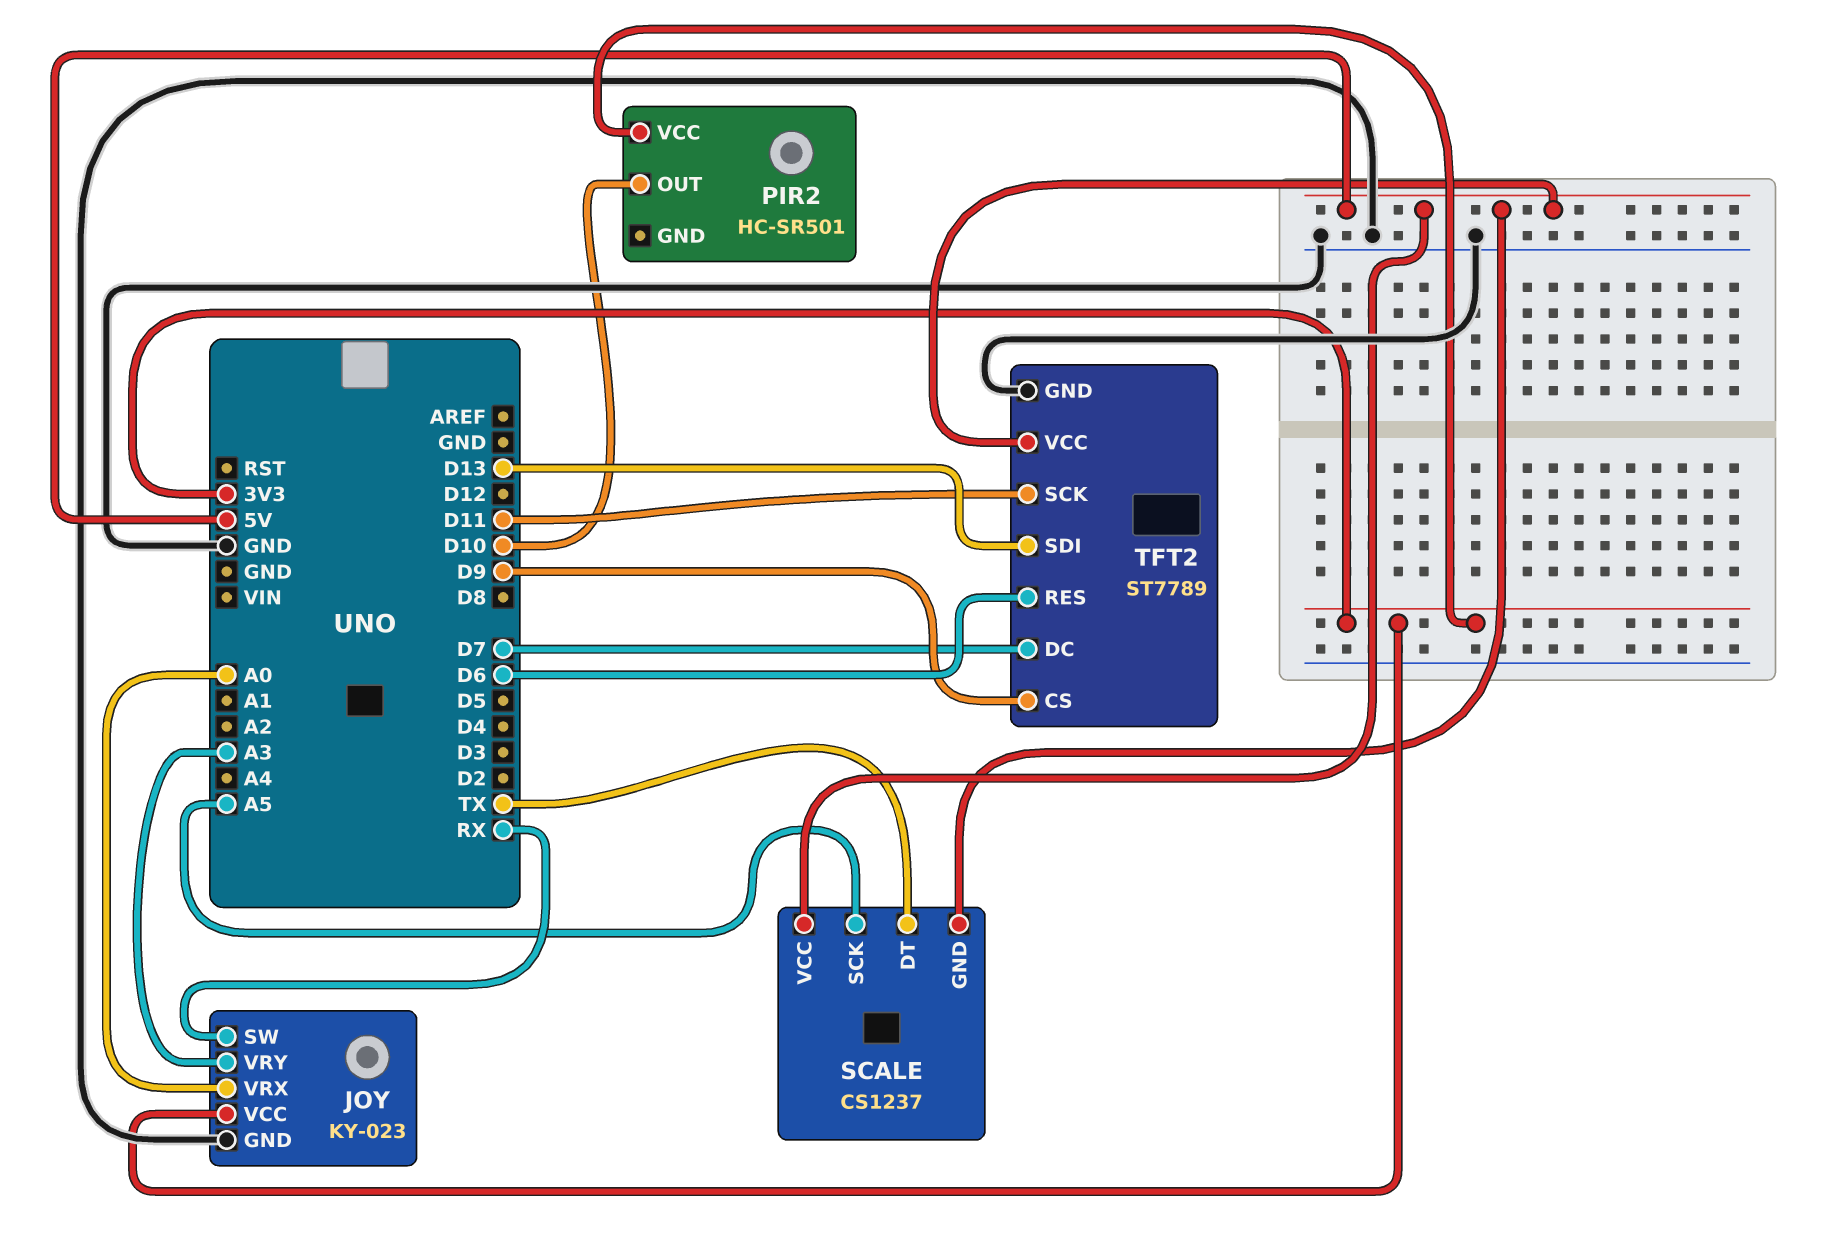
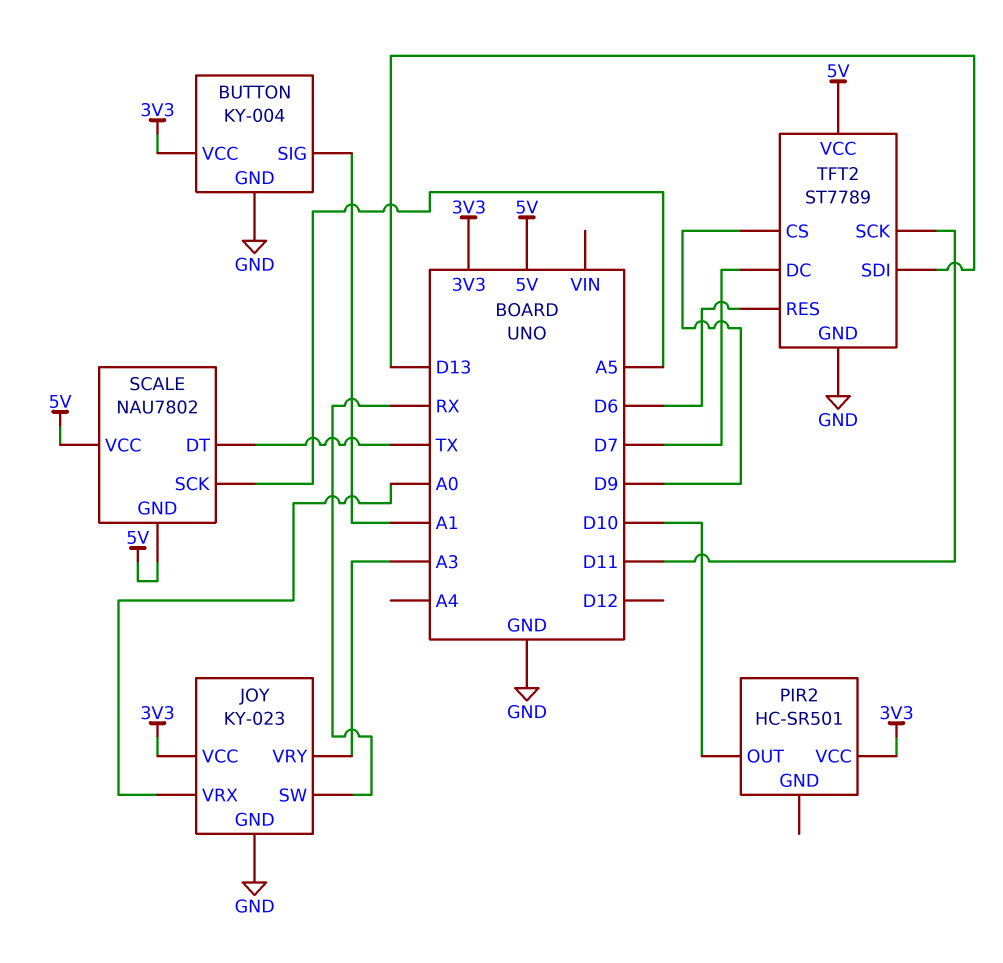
BUTTON: none -> KY-004
BUTTON pin GND: none -> GND
BUTTON pin SIG: none -> A1
BUTTON pin VCC: none -> 3V3
SCALE: CS1237 -> NAU7802

